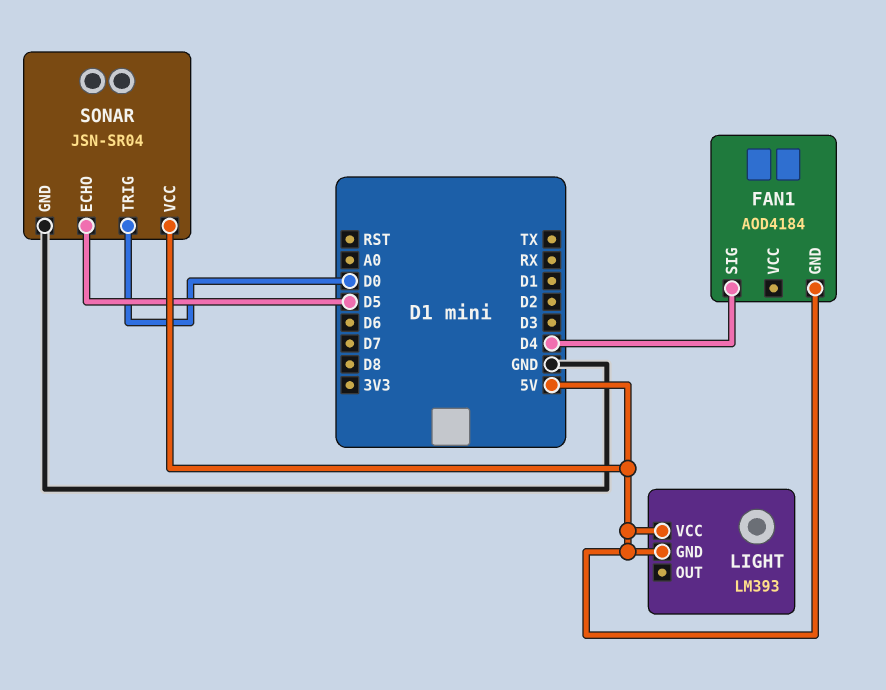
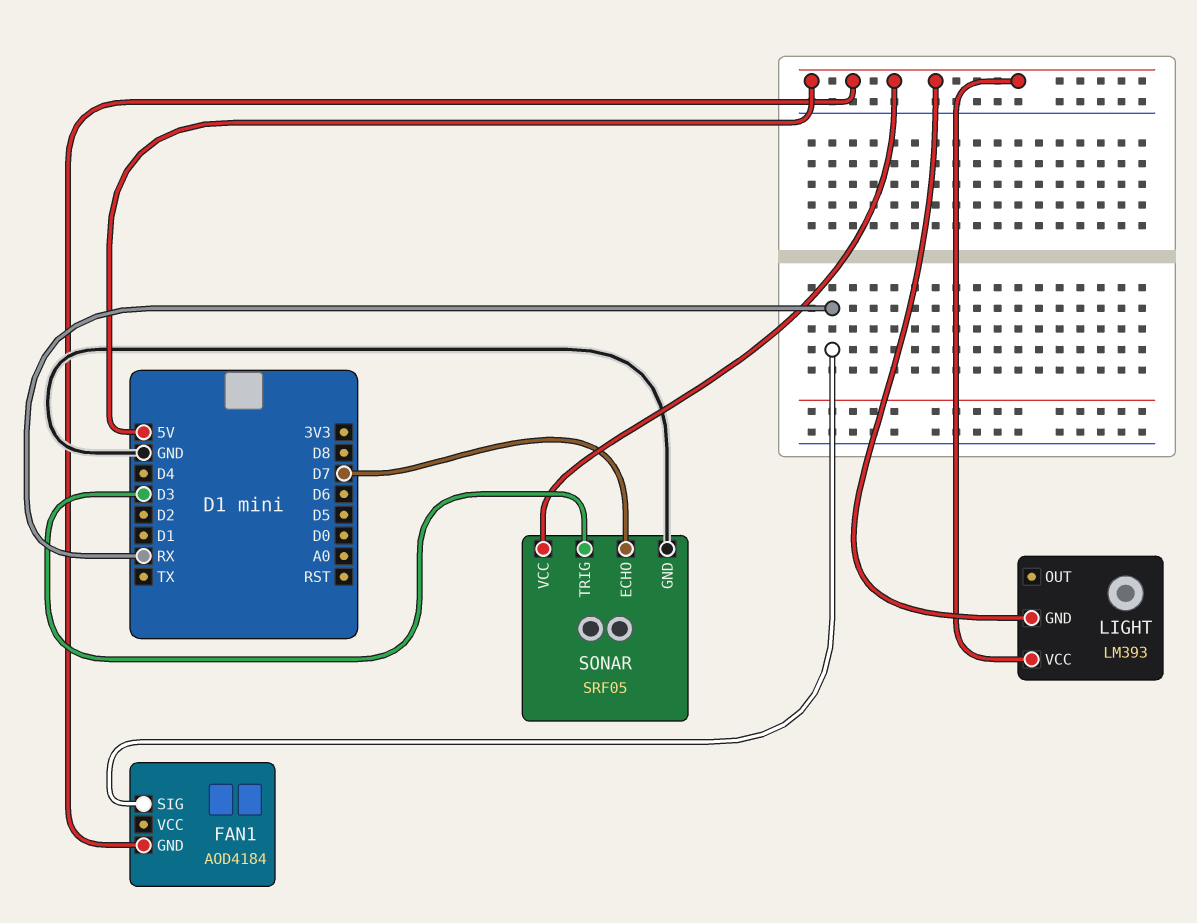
FAN1 pin SIG: D4 -> RX
SONAR: JSN-SR04 -> SRF05
SONAR pin ECHO: D5 -> D7
SONAR pin TRIG: D0 -> D3

